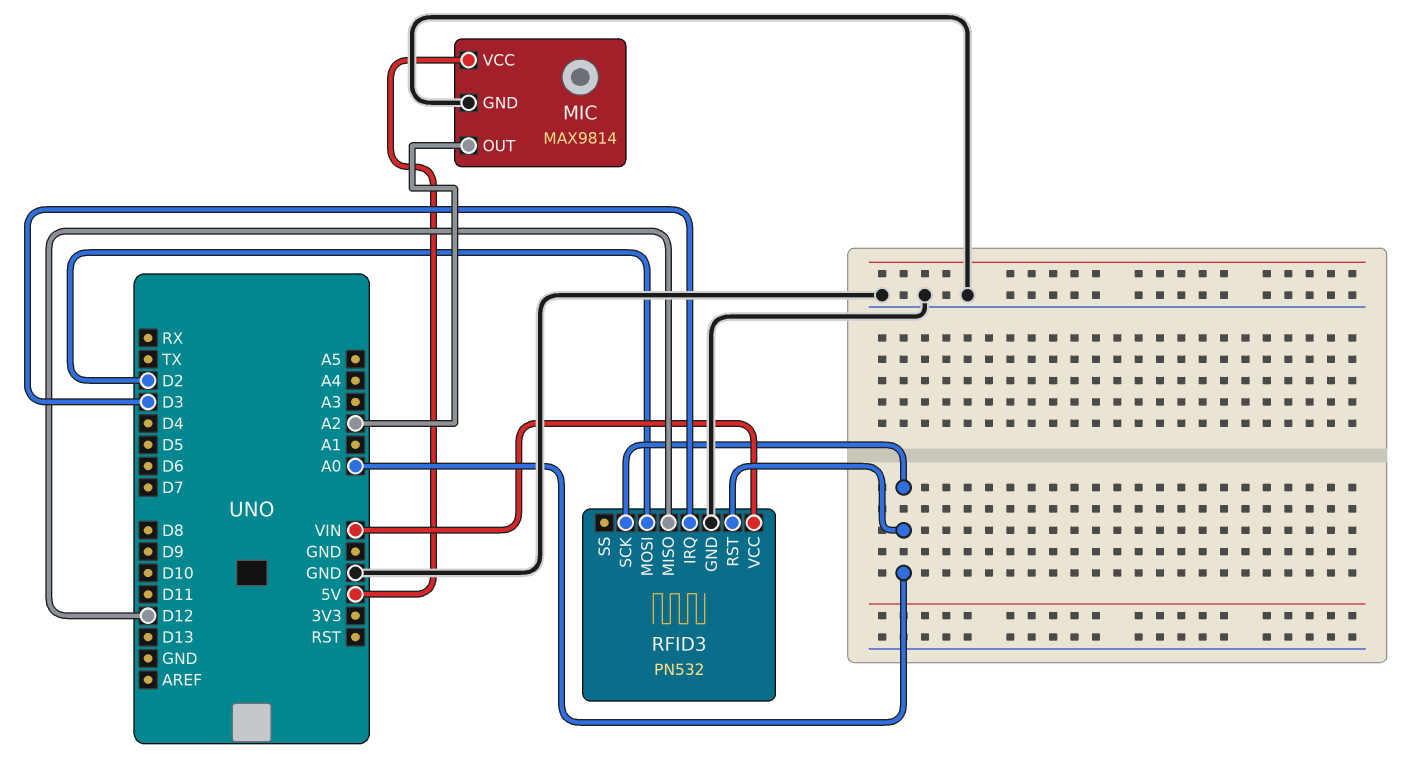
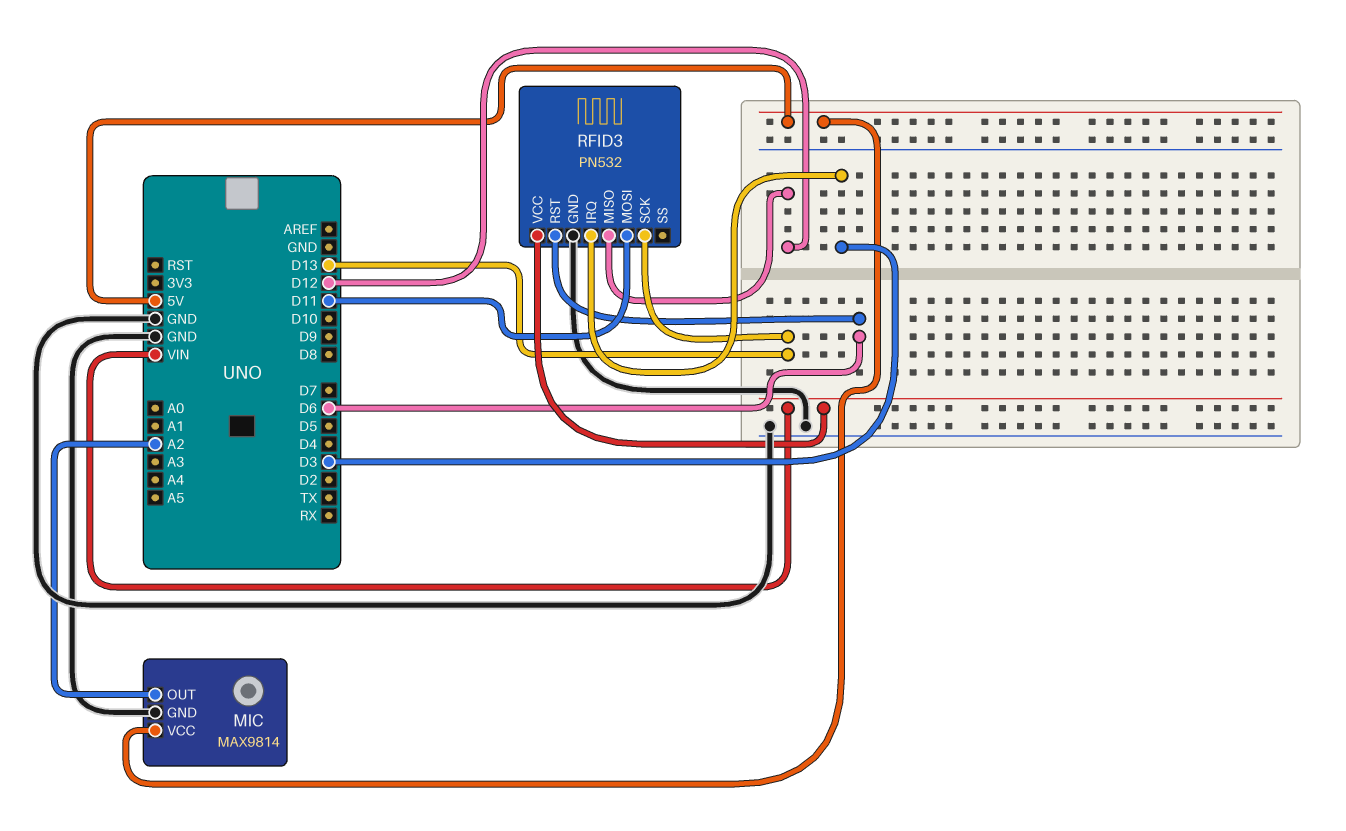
RFID3 pin MOSI: D2 -> D11
RFID3 pin RST: A0 -> D6
RFID3 pin SCK: A0 -> D13

